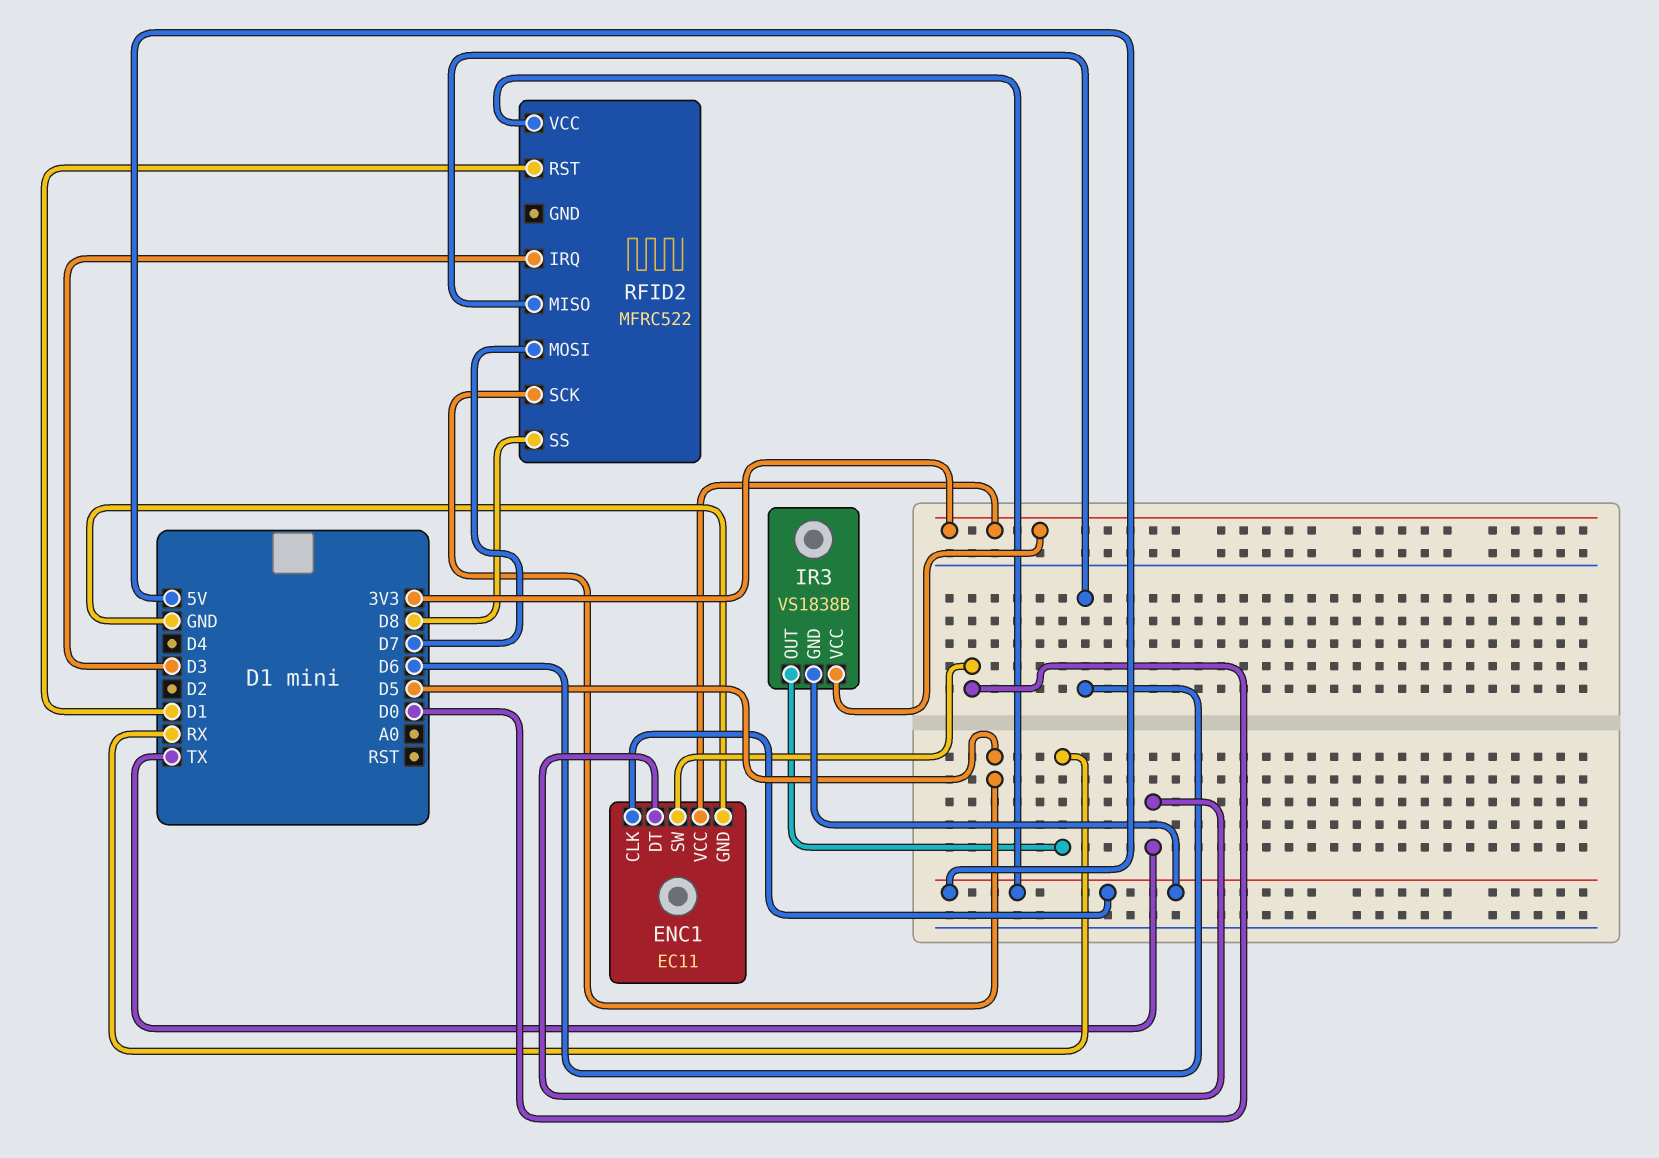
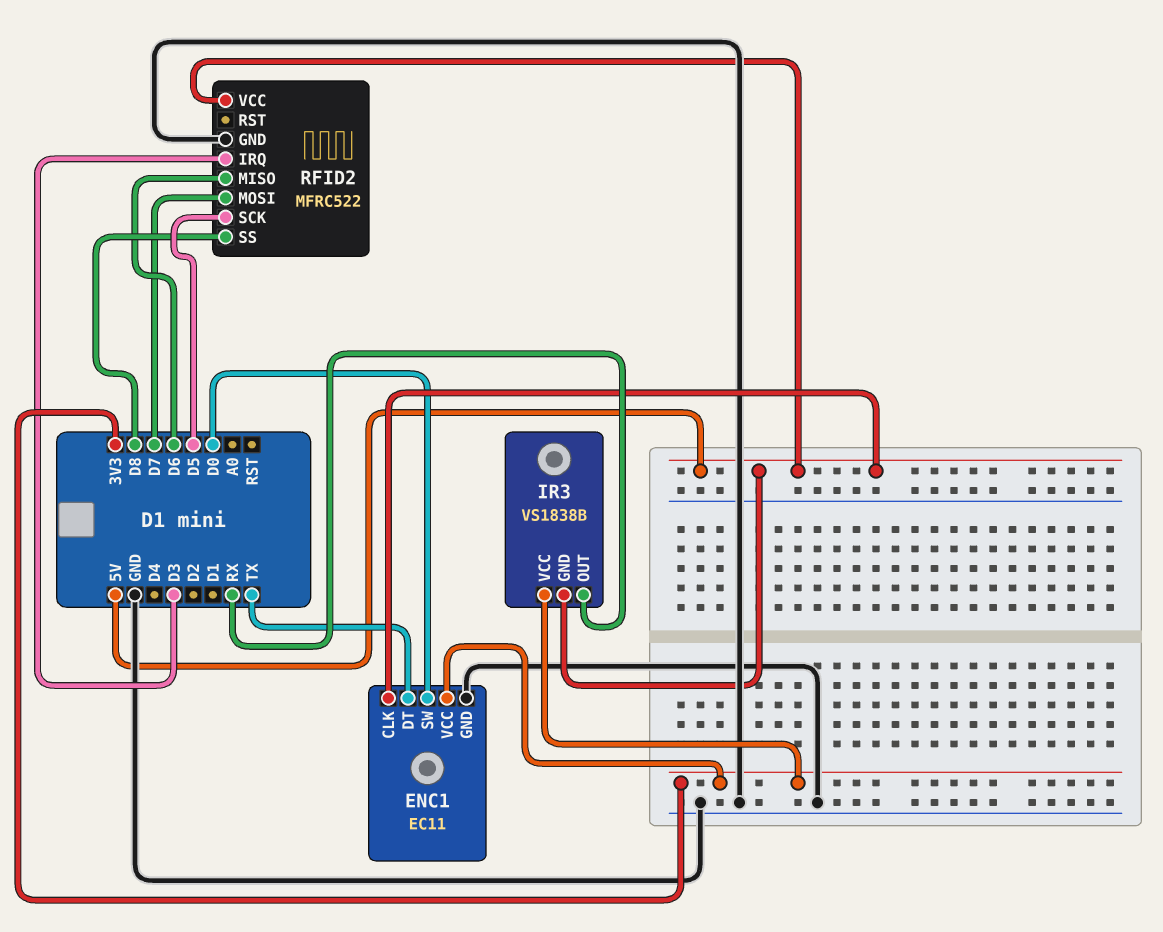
RFID2 pin GND: none -> GND
RFID2 pin RST: D1 -> none

